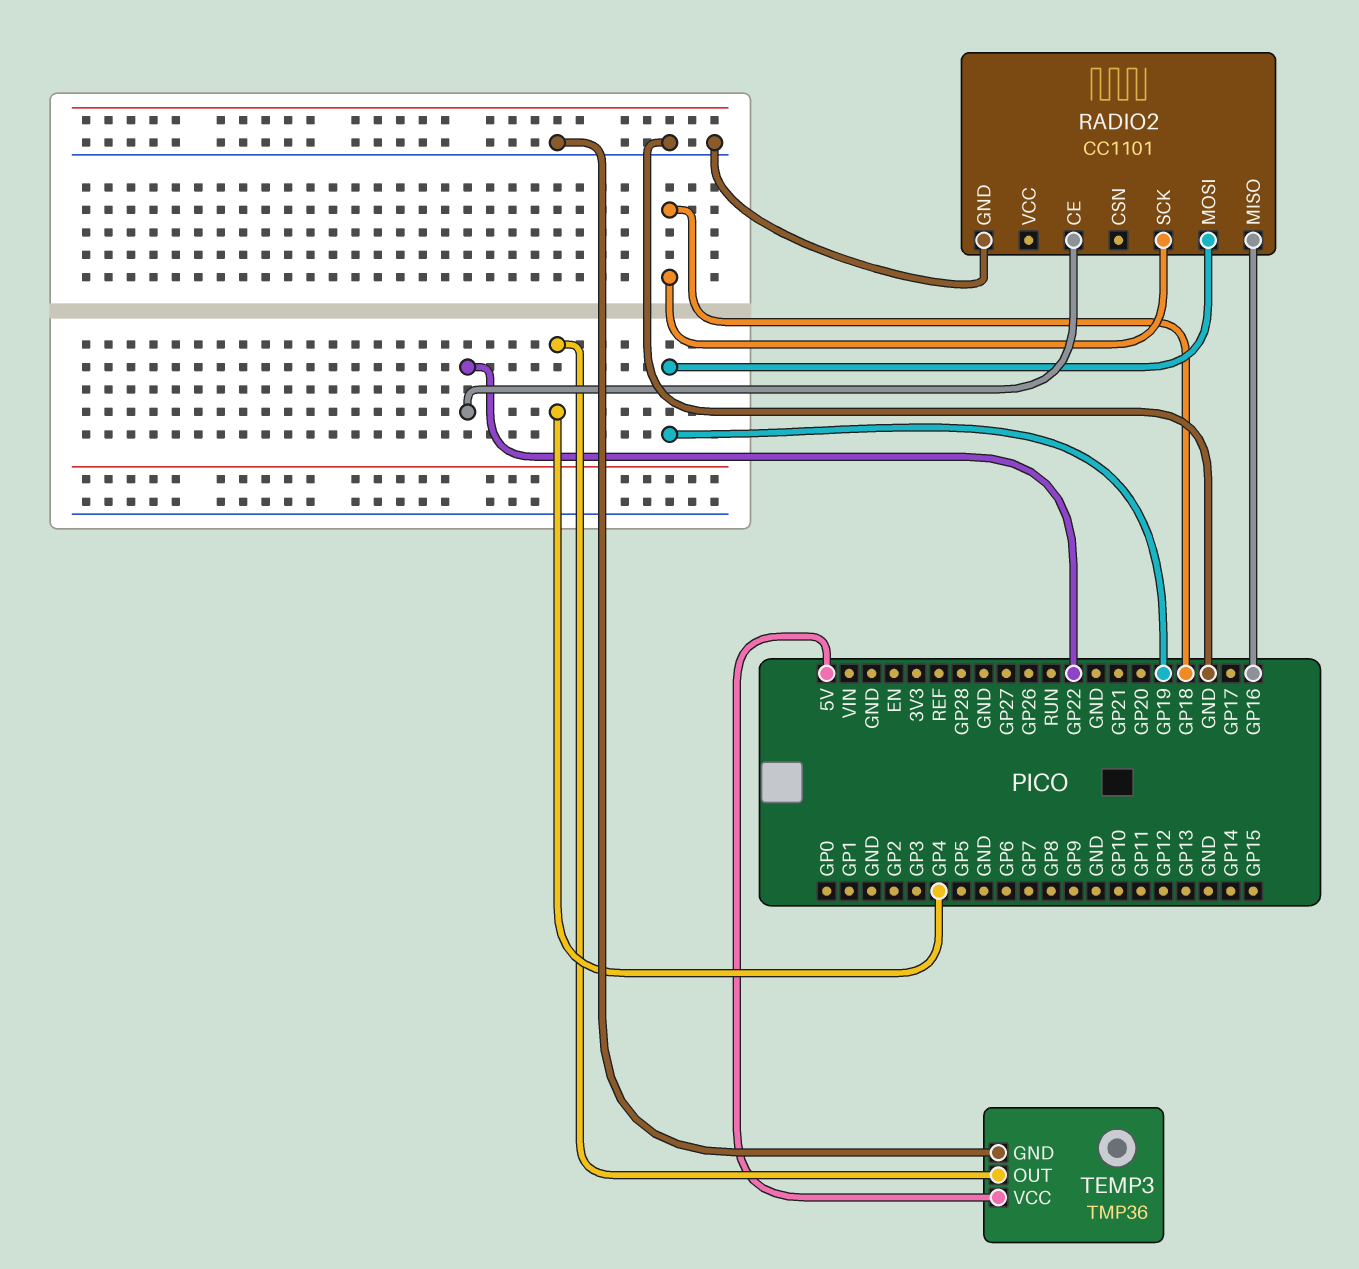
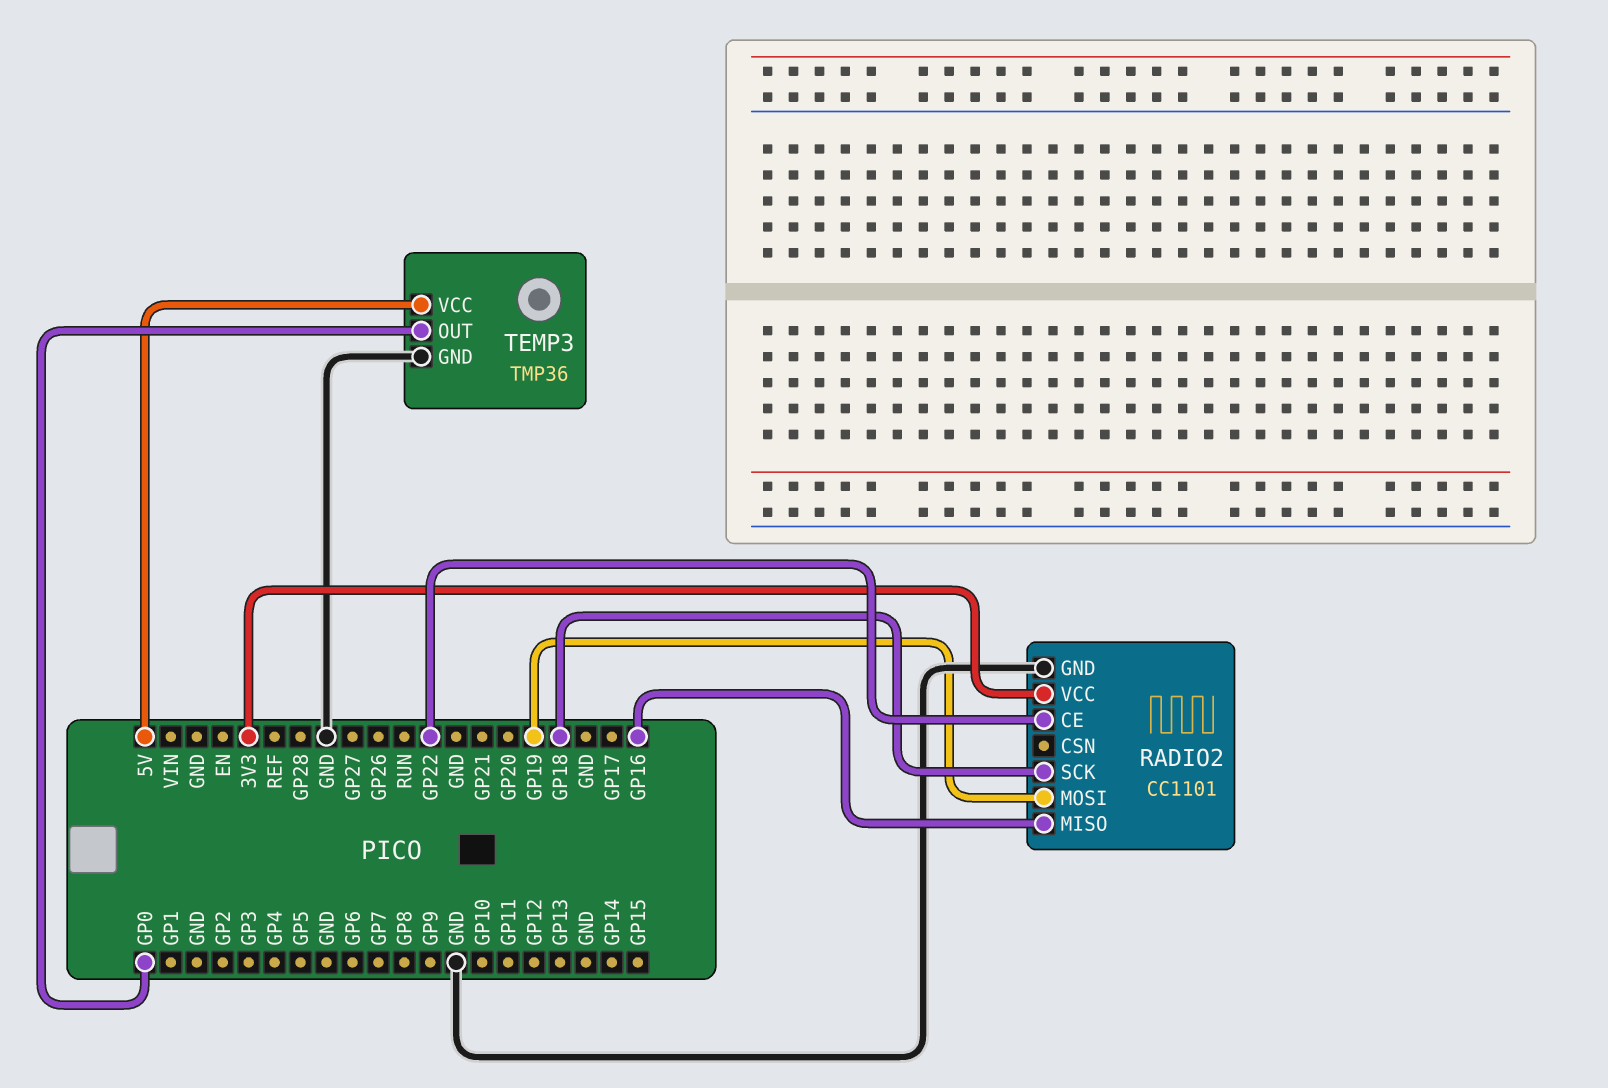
RADIO2 pin VCC: none -> 3V3
TEMP3 pin OUT: GP4 -> GP0

